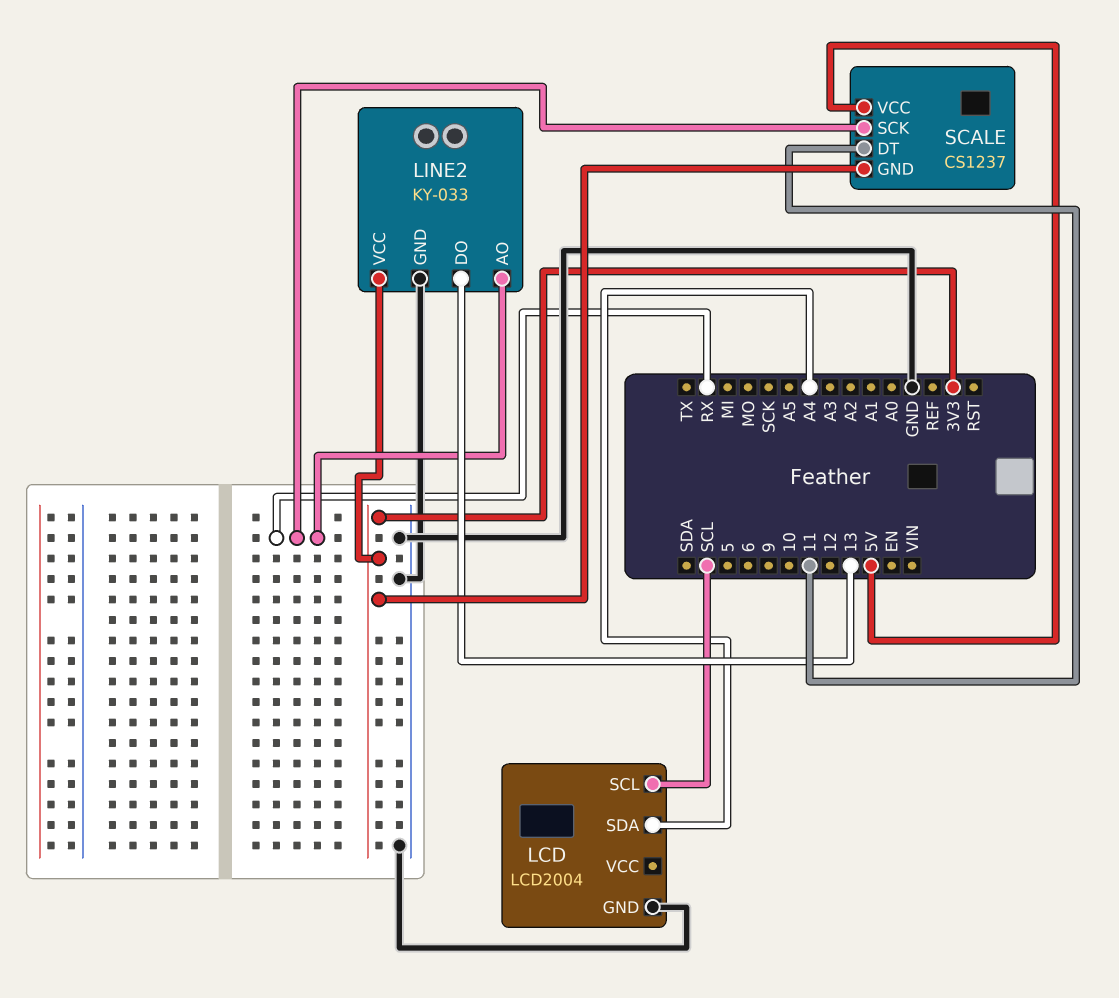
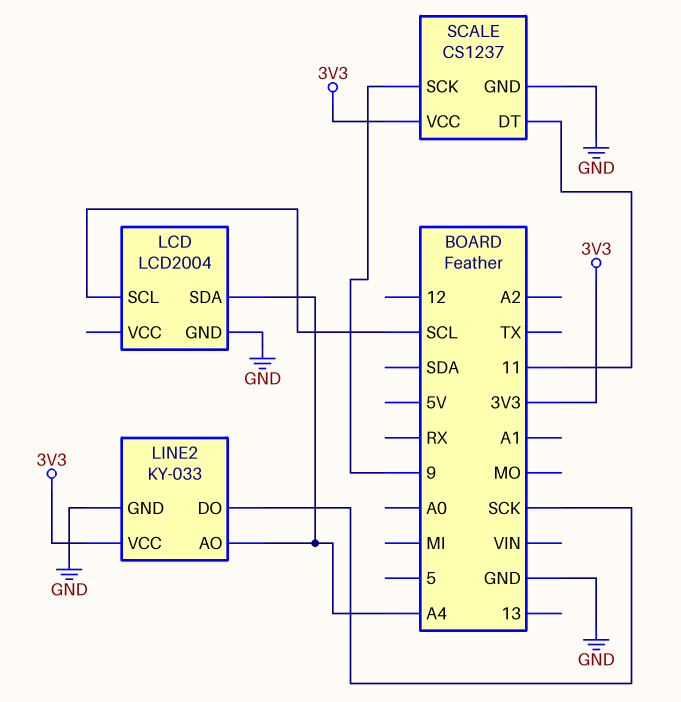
LINE2 pin AO: RX -> A4
LINE2 pin DO: 13 -> SCK
SCALE pin GND: 3V3 -> GND
SCALE pin SCK: RX -> 9
SCALE pin VCC: 5V -> 3V3

